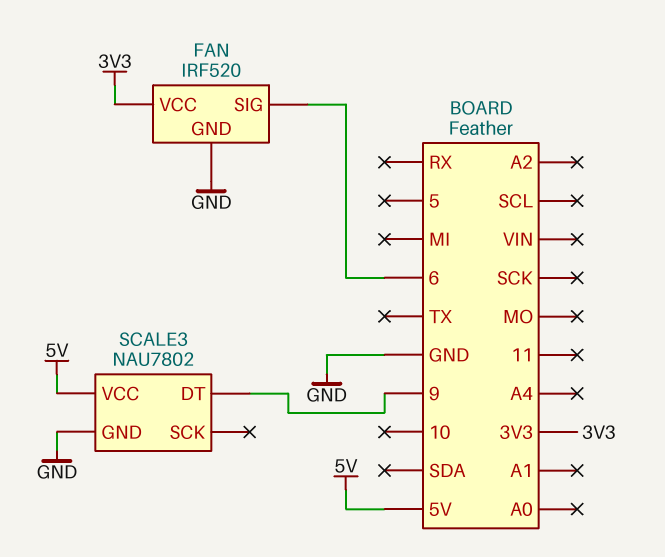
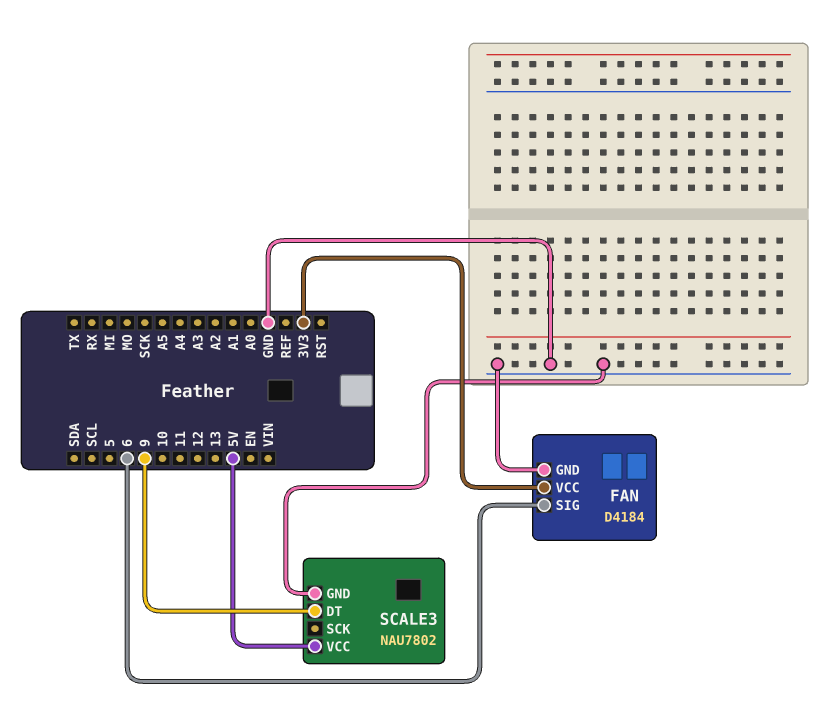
FAN: IRF520 -> D4184

